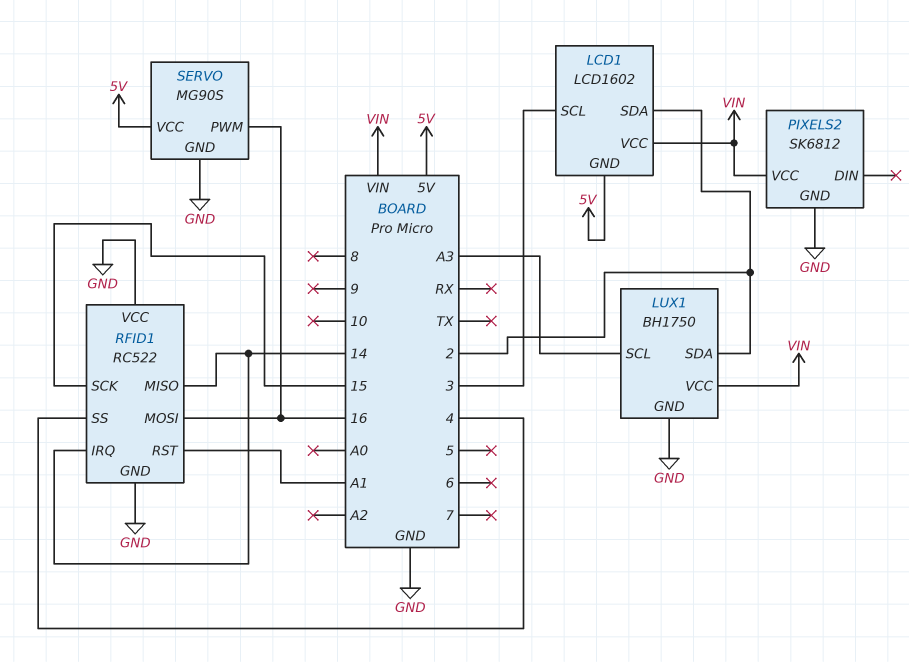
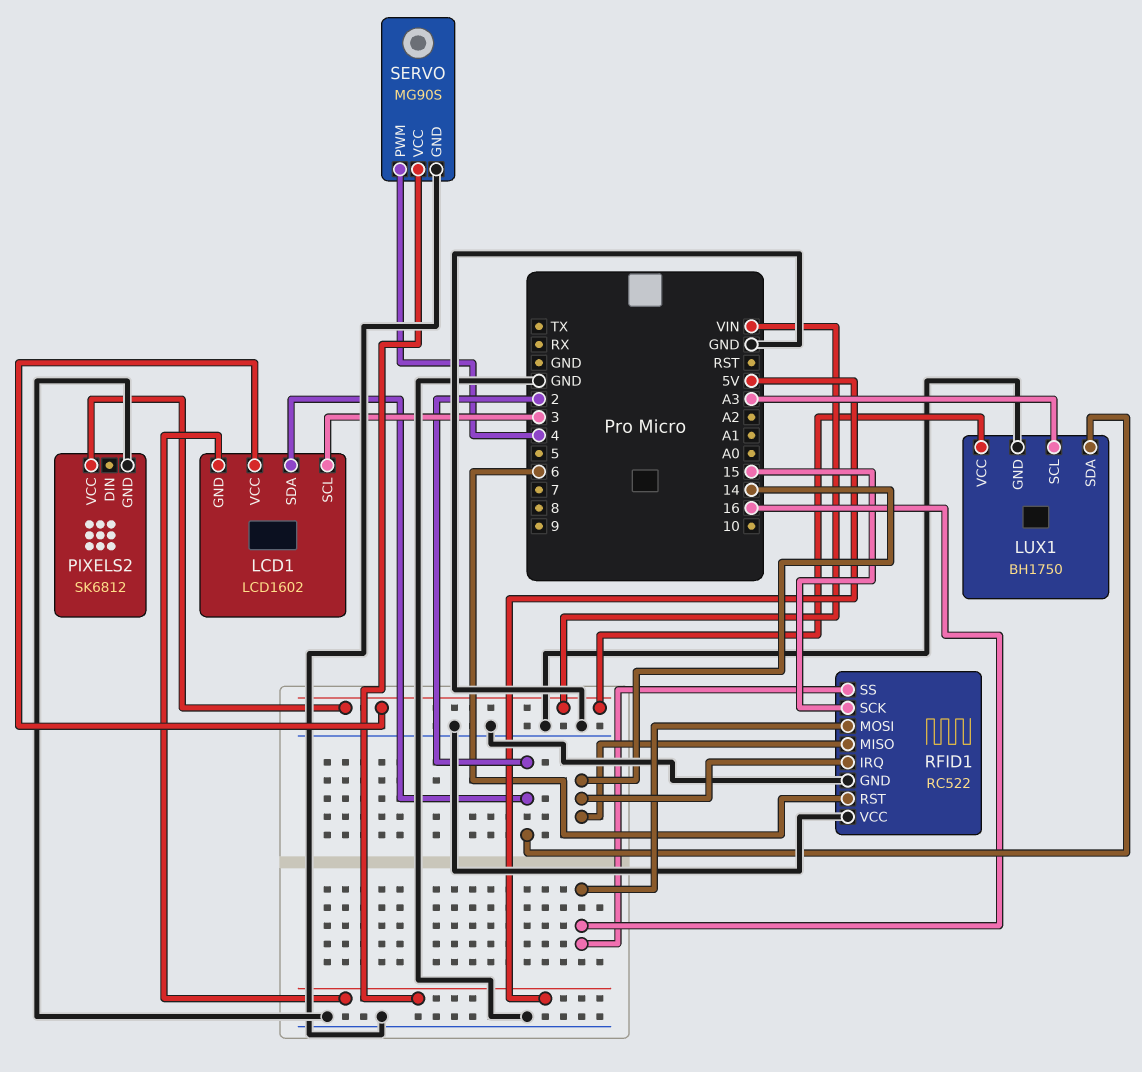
RFID1 pin RST: A1 -> 6
RFID1 pin SS: 4 -> 16
SERVO pin PWM: 16 -> 4

